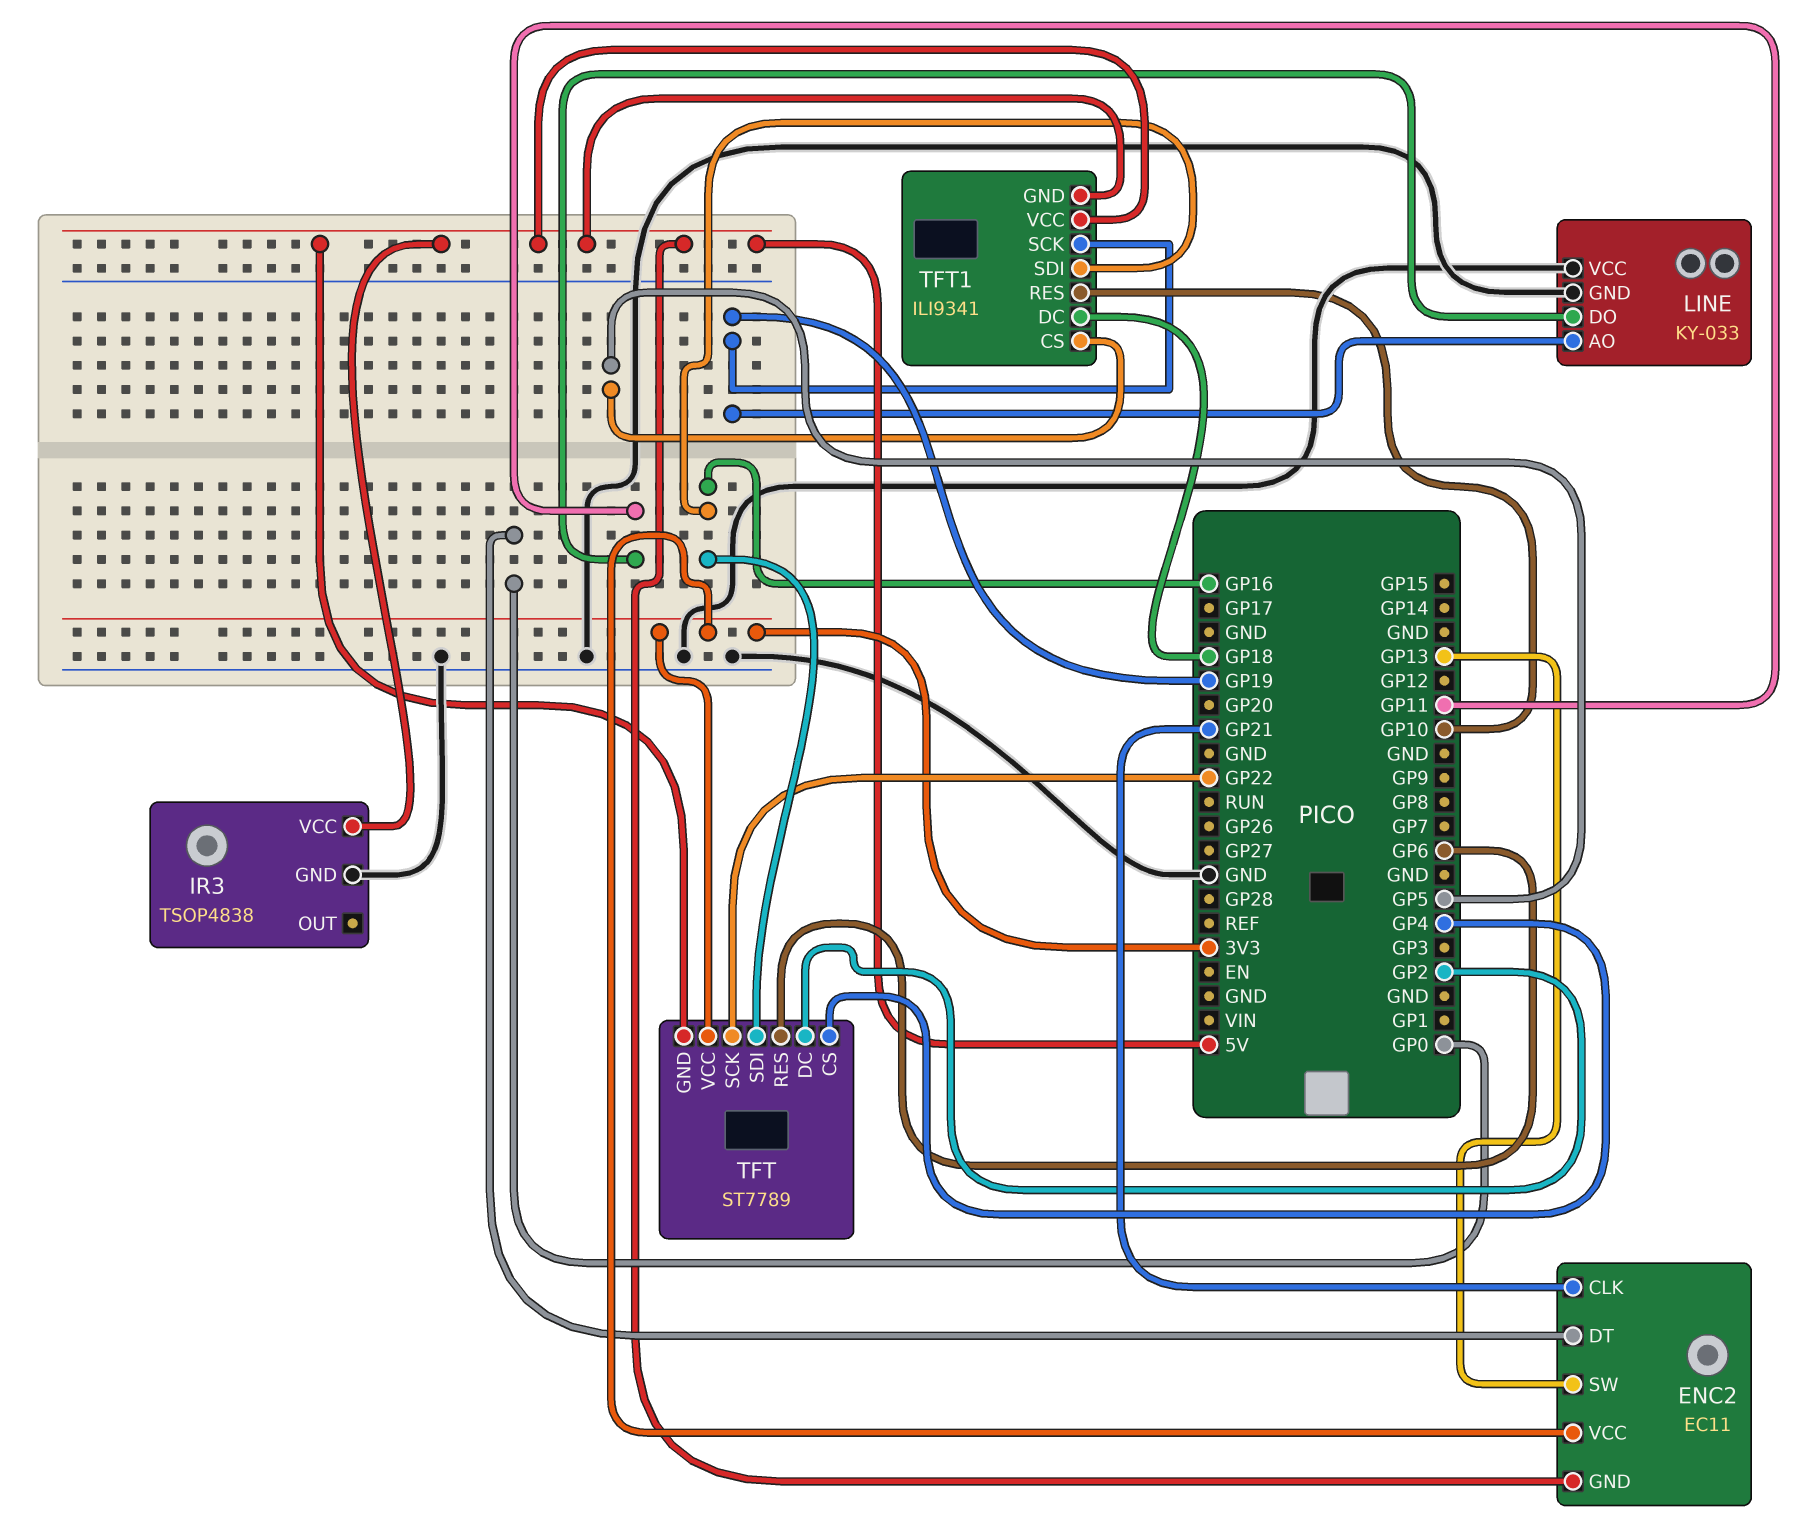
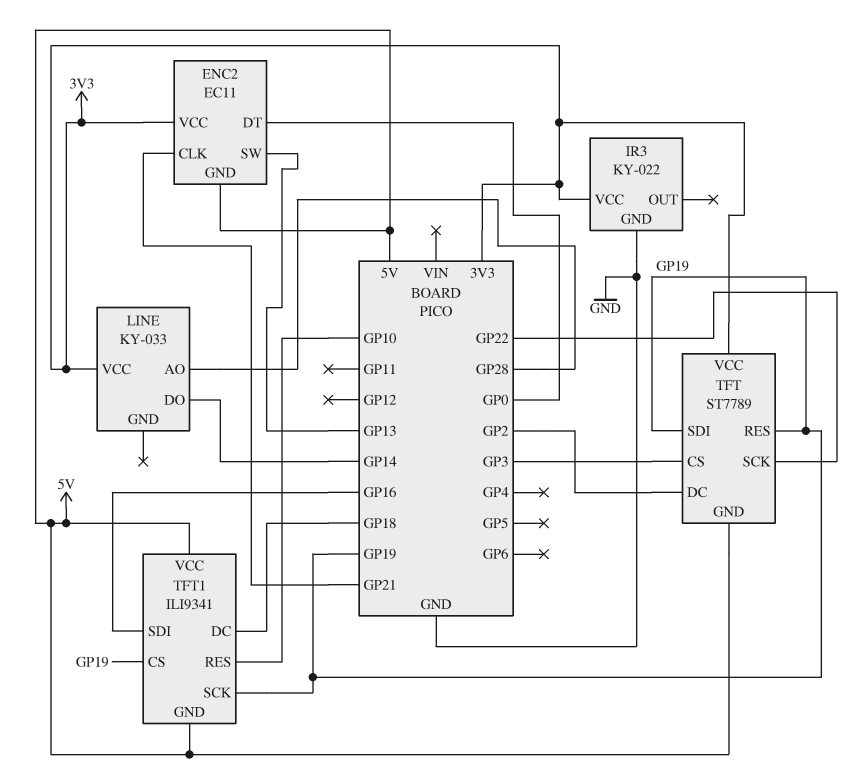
IR3: TSOP4838 -> KY-022
IR3 pin VCC: 5V -> 3V3
LINE pin AO: GP19 -> GP28
LINE pin DO: GP11 -> GP14
LINE pin GND: GND -> none
LINE pin VCC: GND -> 3V3
TFT pin CS: GP4 -> GP3
TFT pin RES: GP6 -> GP19
TFT pin SDI: GP16 -> GP19
TFT1 pin CS: GP5 -> GP19

